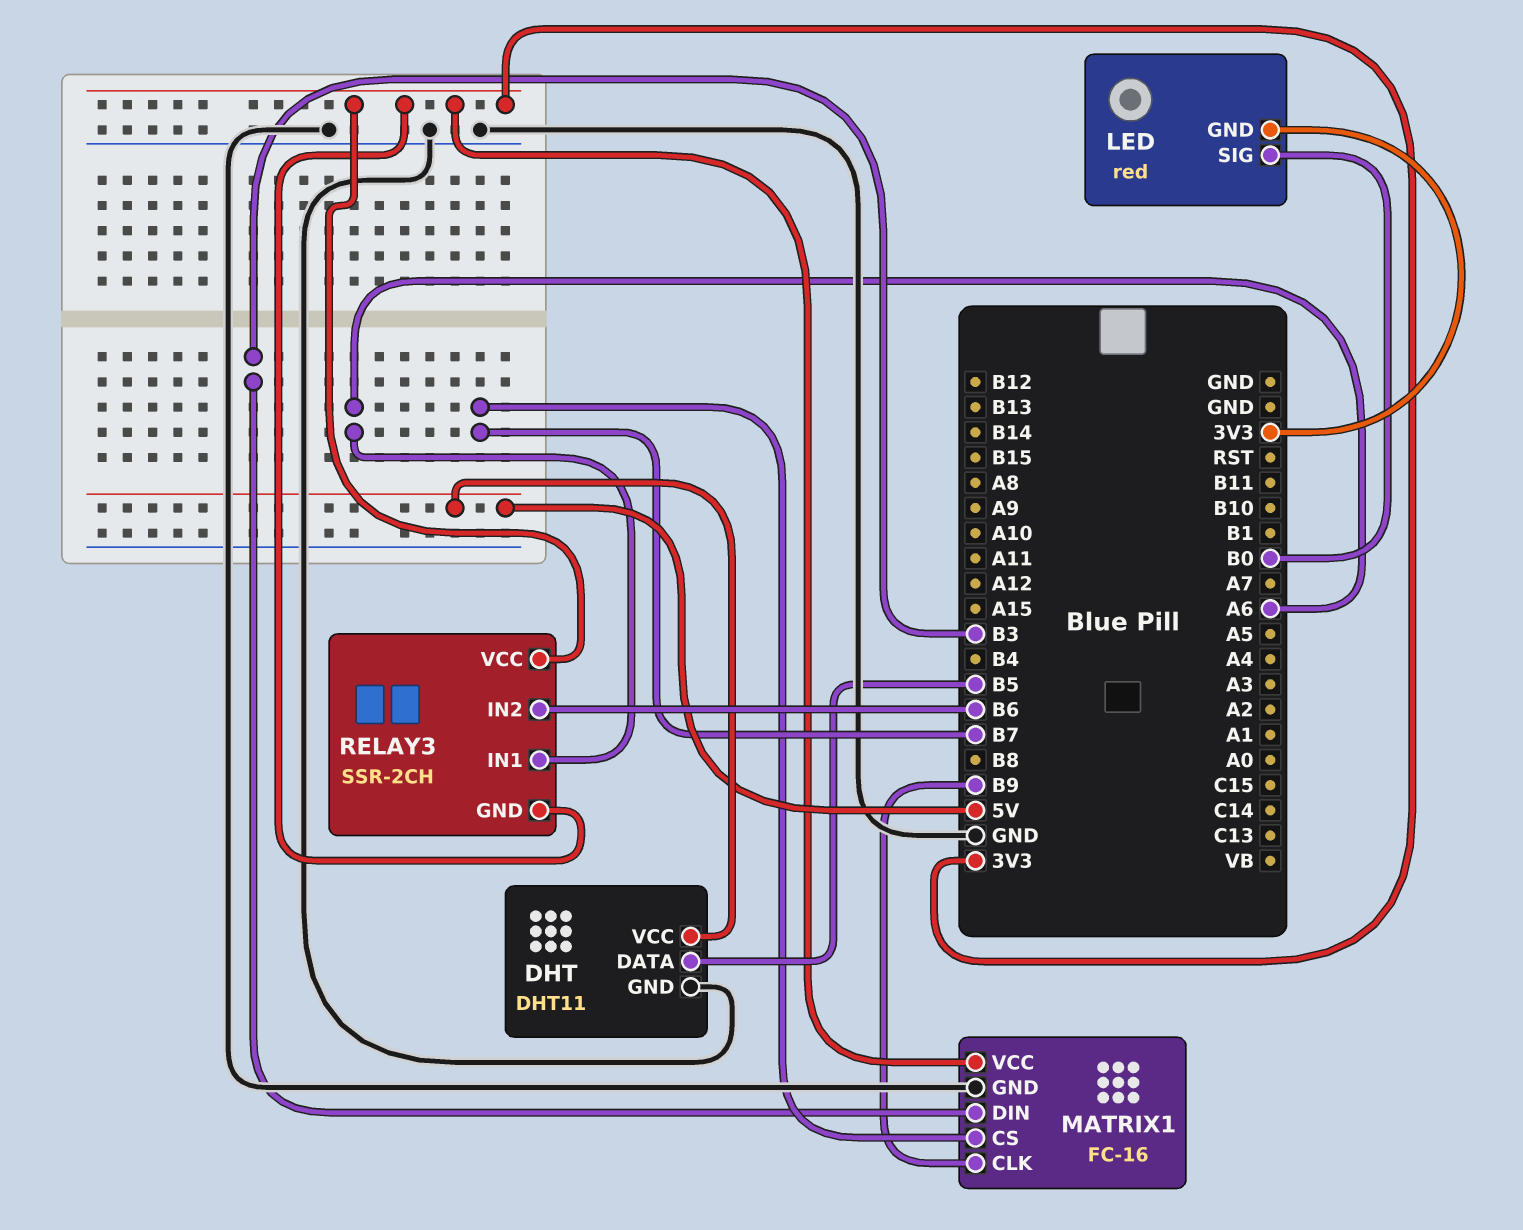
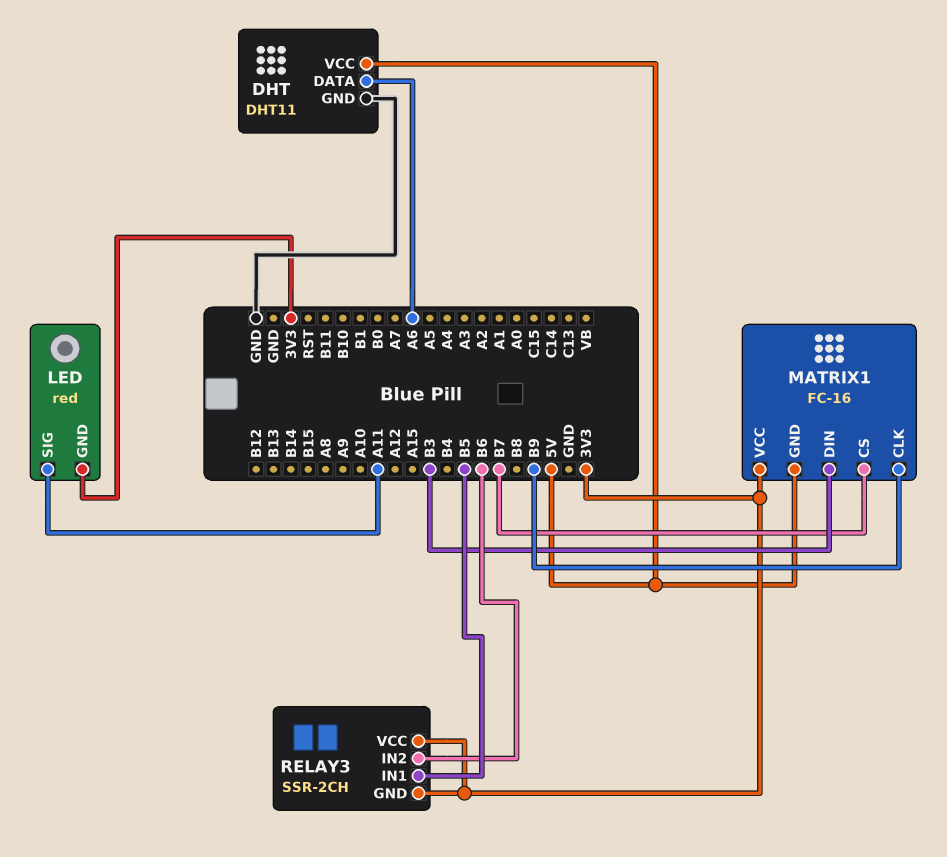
DHT pin DATA: B5 -> A6
LED pin SIG: B0 -> A11
MATRIX1 pin GND: GND -> 5V
RELAY3 pin IN1: A6 -> B5

